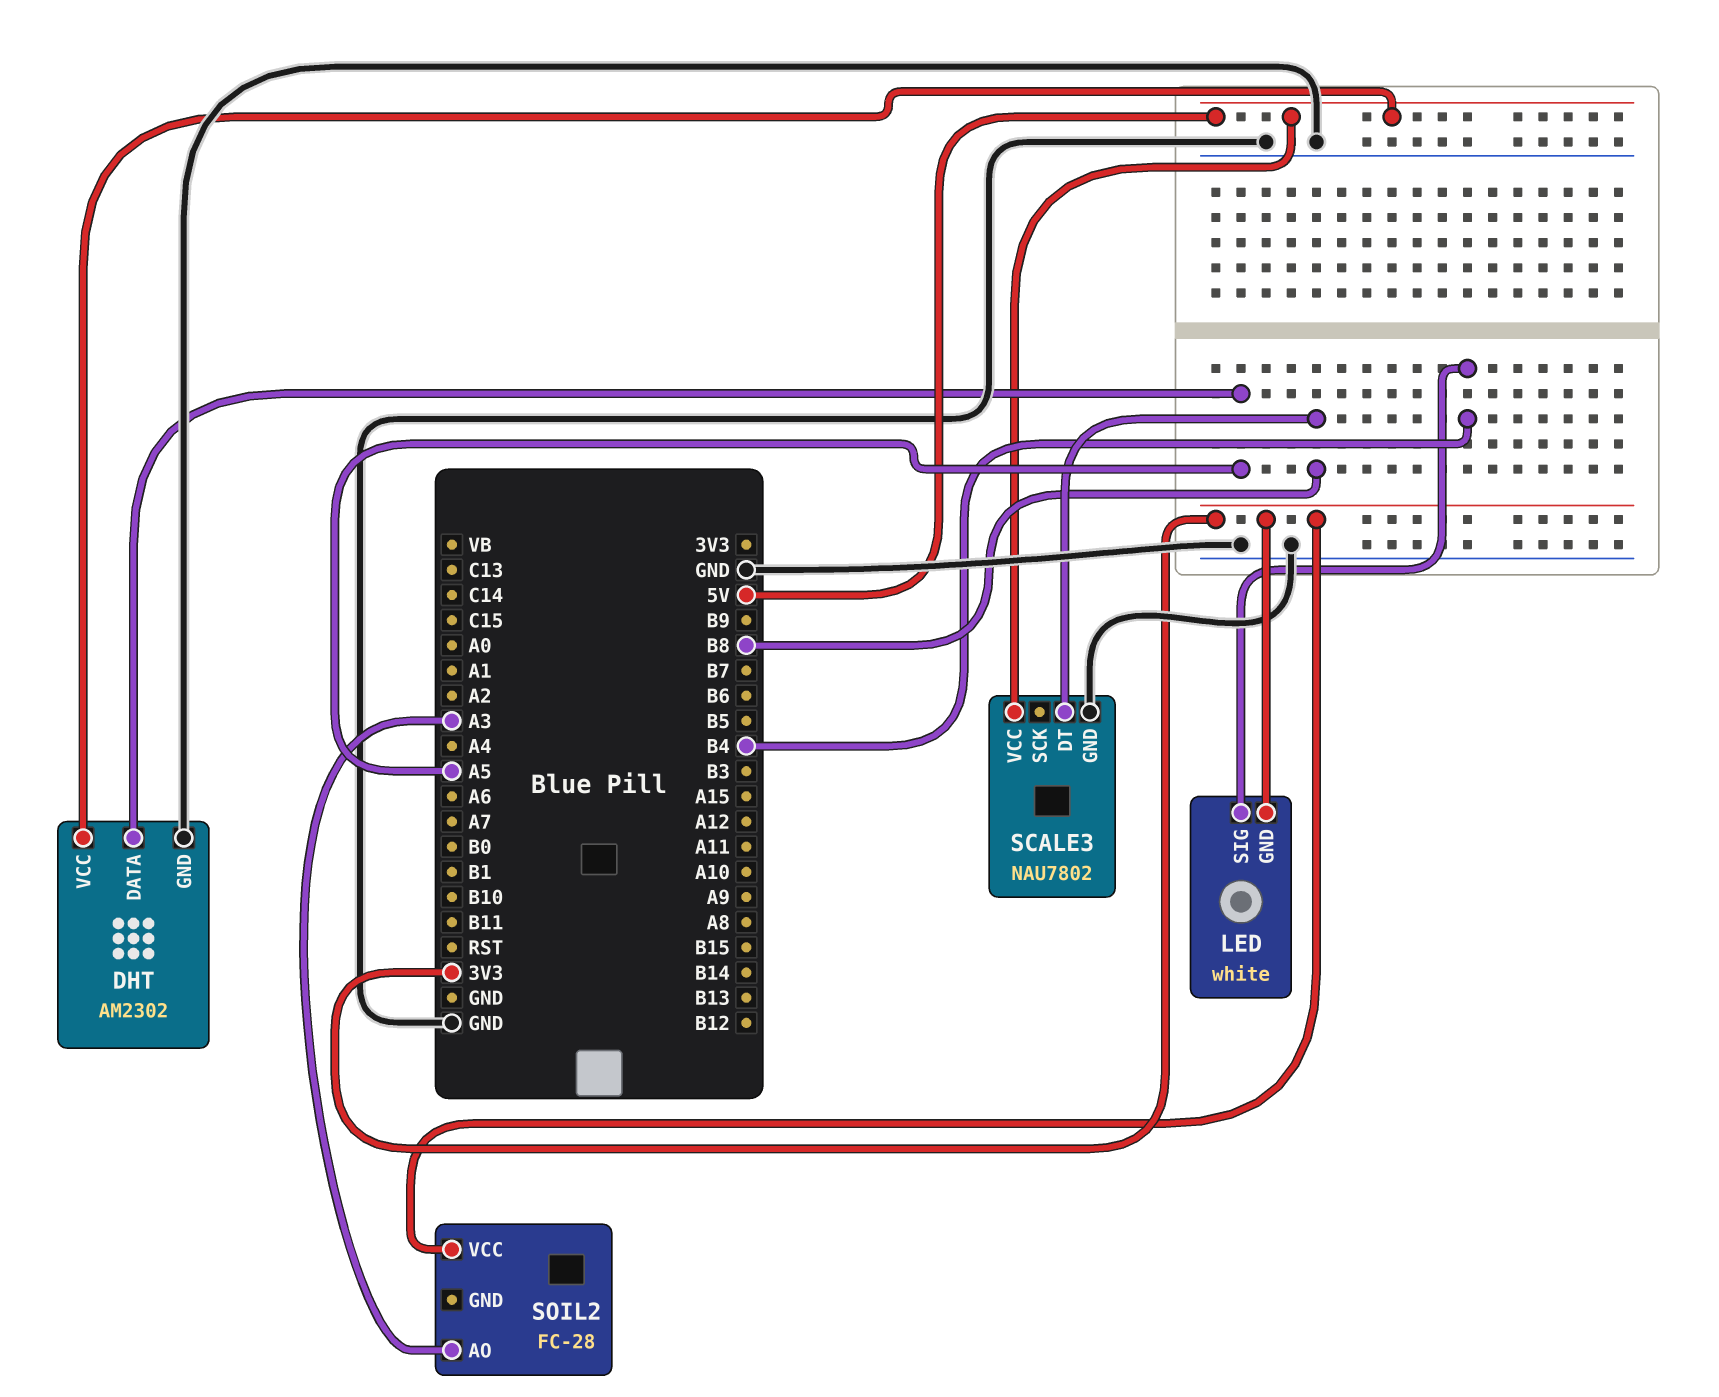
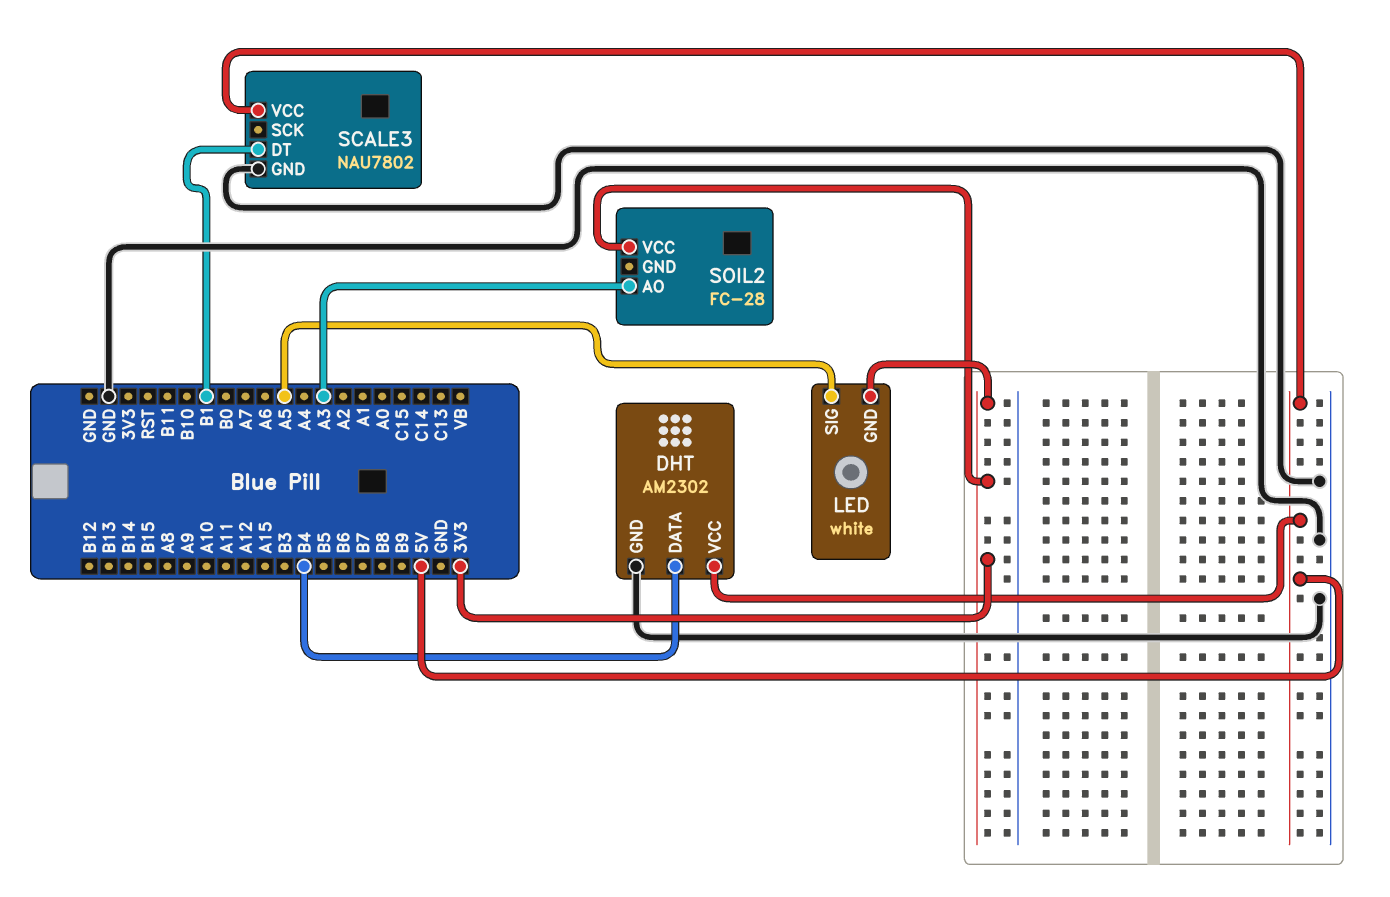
DHT pin DATA: A5 -> B4
LED pin SIG: B4 -> A5
SCALE3 pin DT: B8 -> B1

